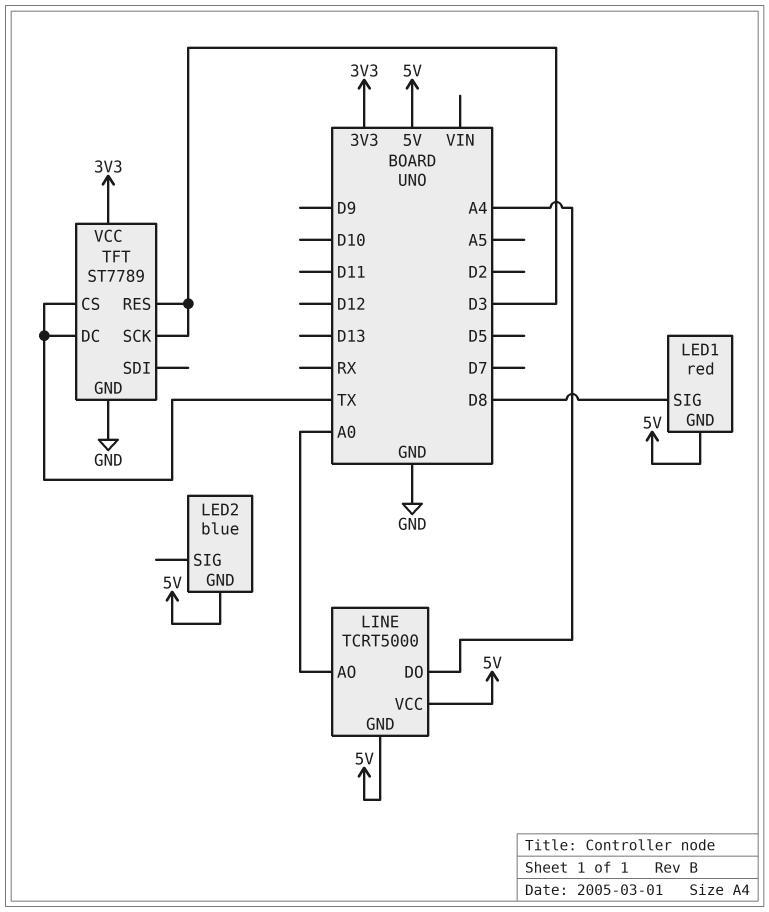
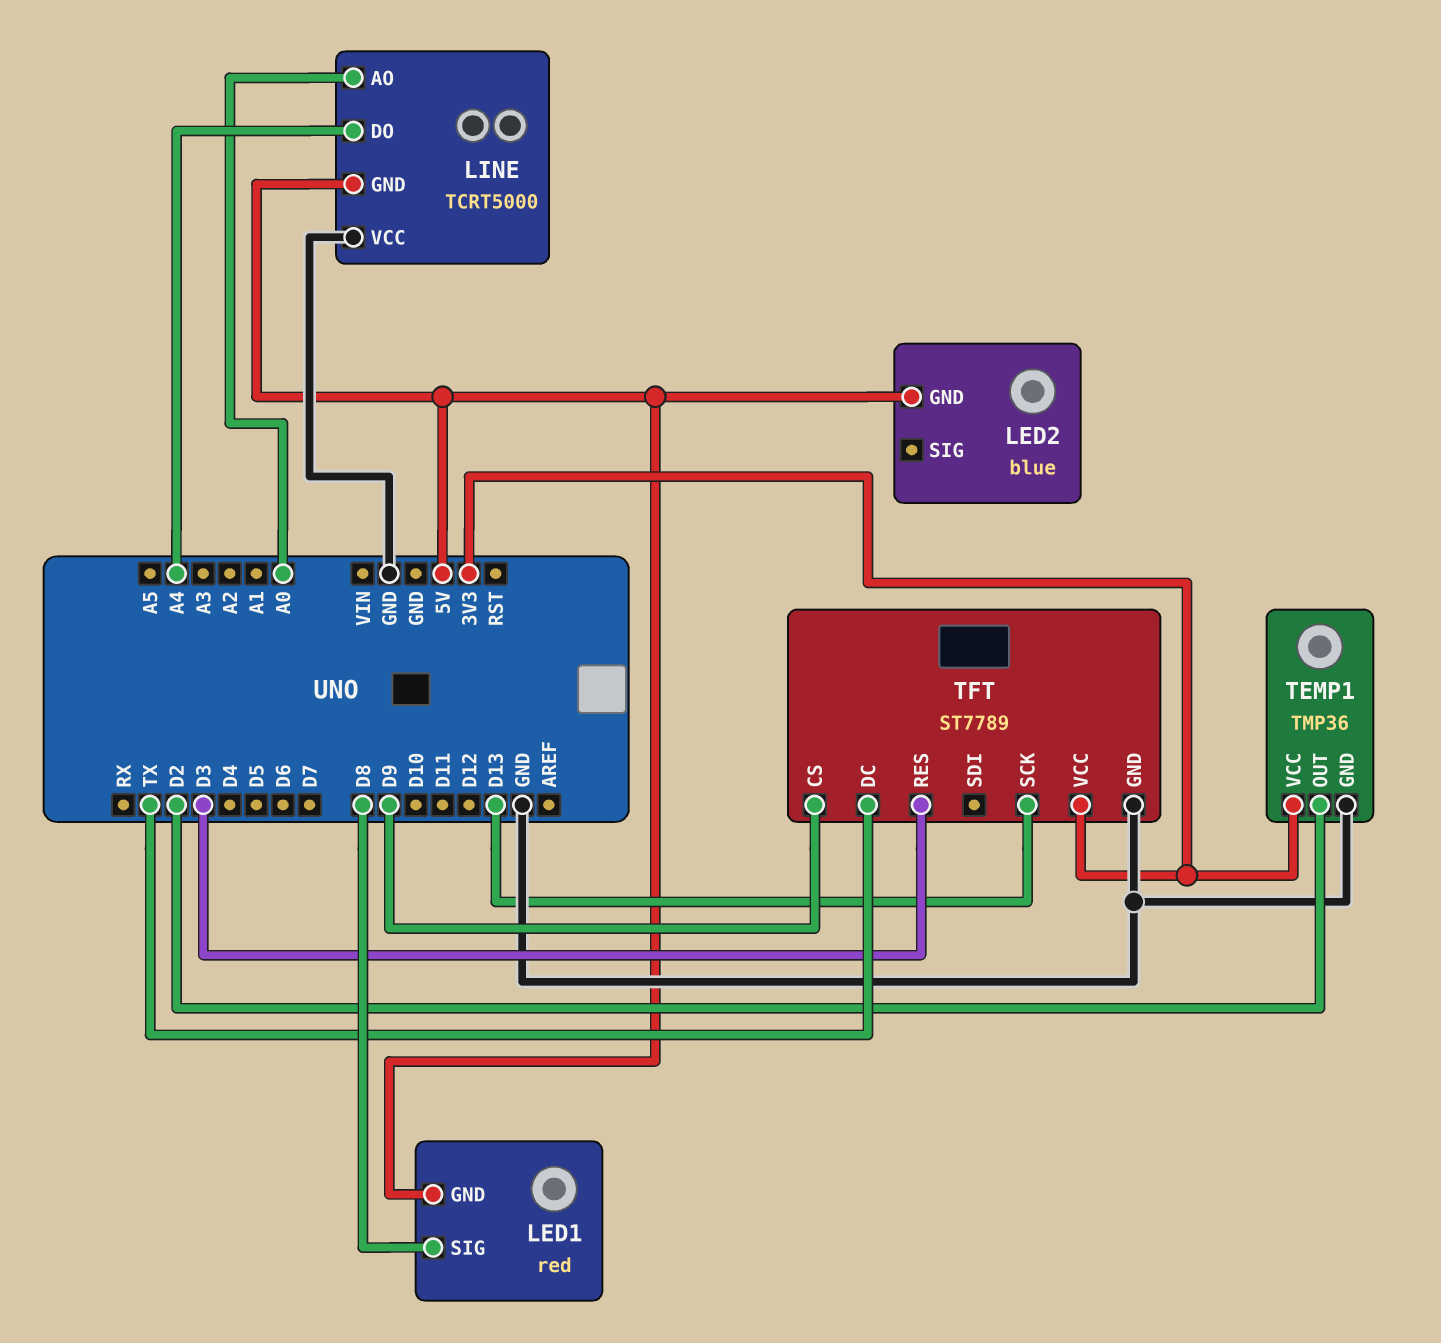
LINE pin VCC: 5V -> GND
TEMP1: none -> TMP36
TEMP1 pin GND: none -> GND
TEMP1 pin OUT: none -> D2
TEMP1 pin VCC: none -> 3V3
TFT pin CS: TX -> D9
TFT pin SCK: D3 -> D13

